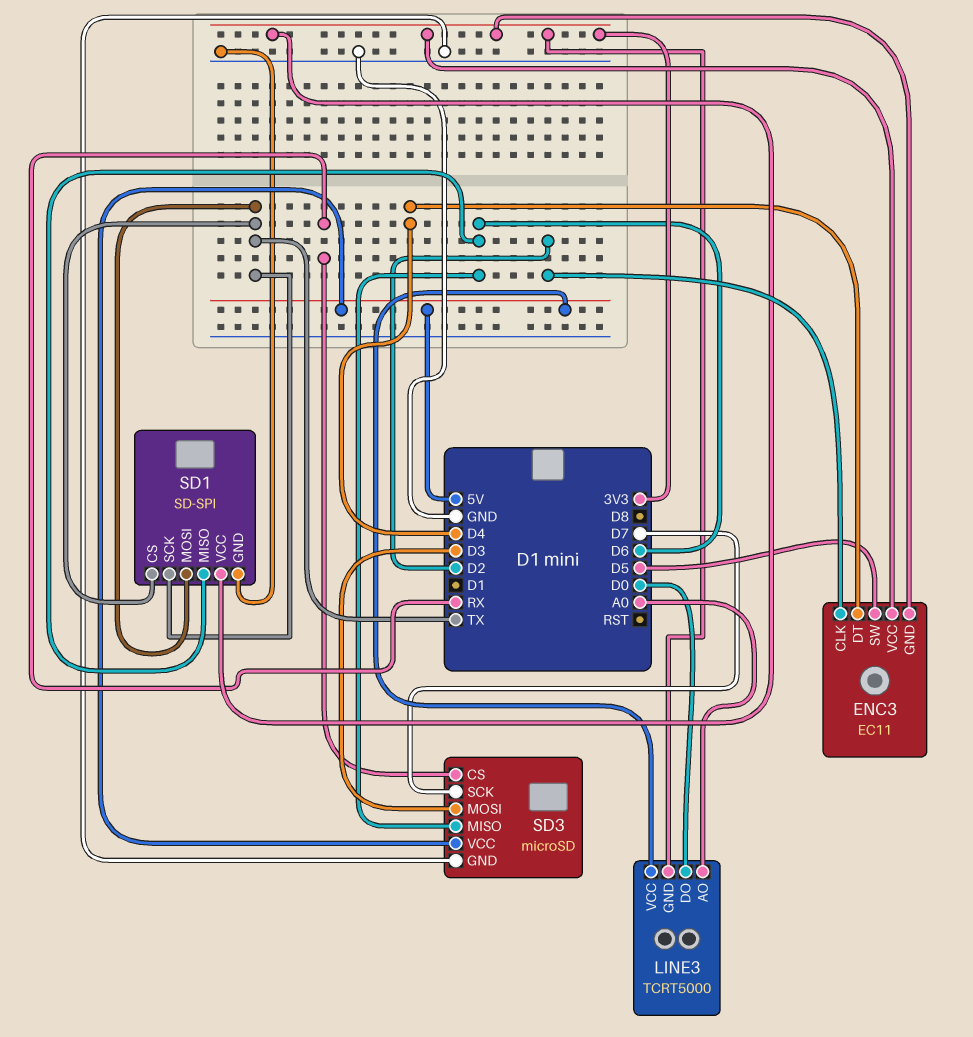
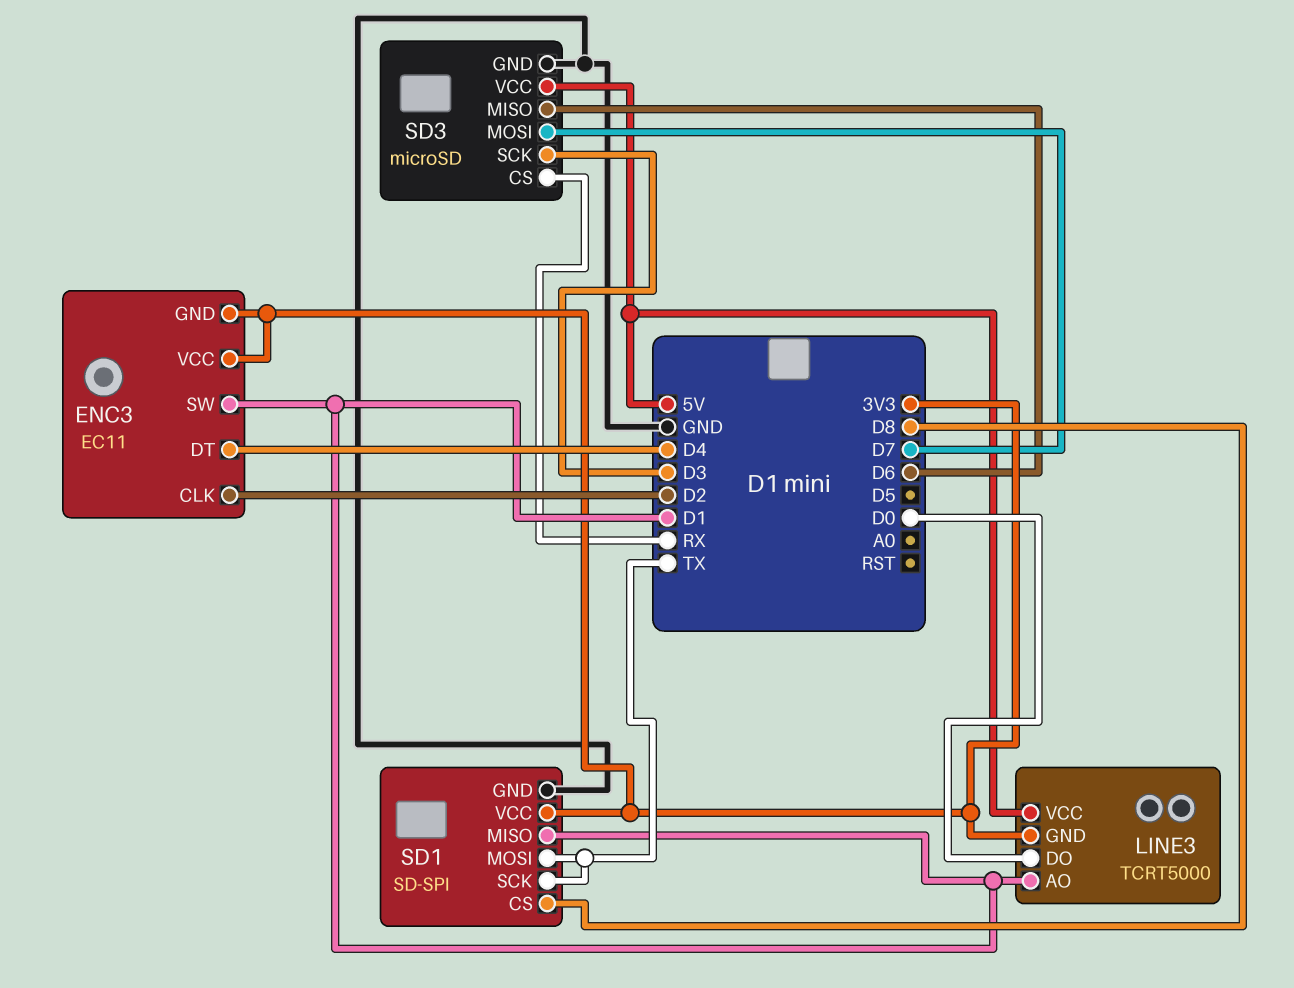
ENC3 pin SW: D5 -> D1
LINE3 pin AO: A0 -> D1
SD1 pin CS: TX -> D8
SD1 pin MISO: D6 -> D1
SD3 pin MOSI: D3 -> D7
SD3 pin SCK: D7 -> D3

